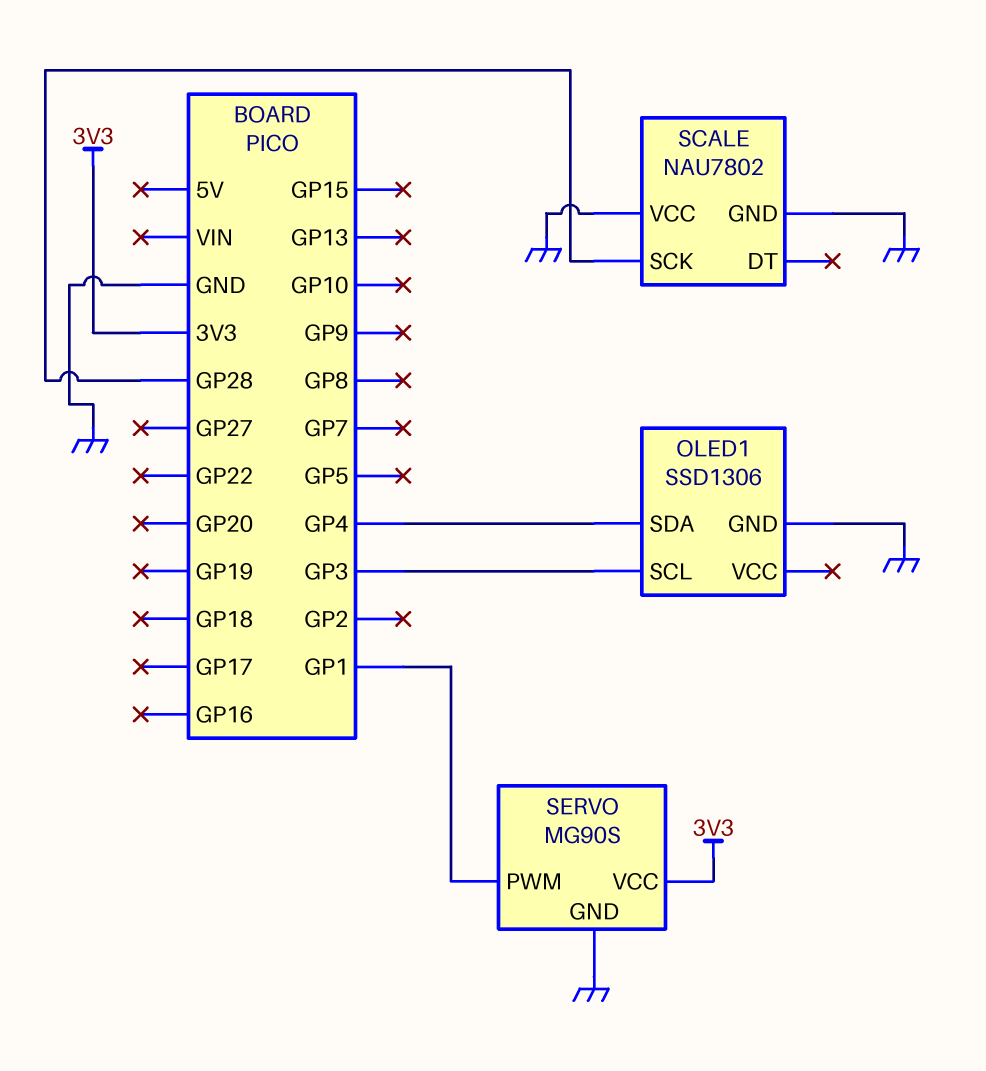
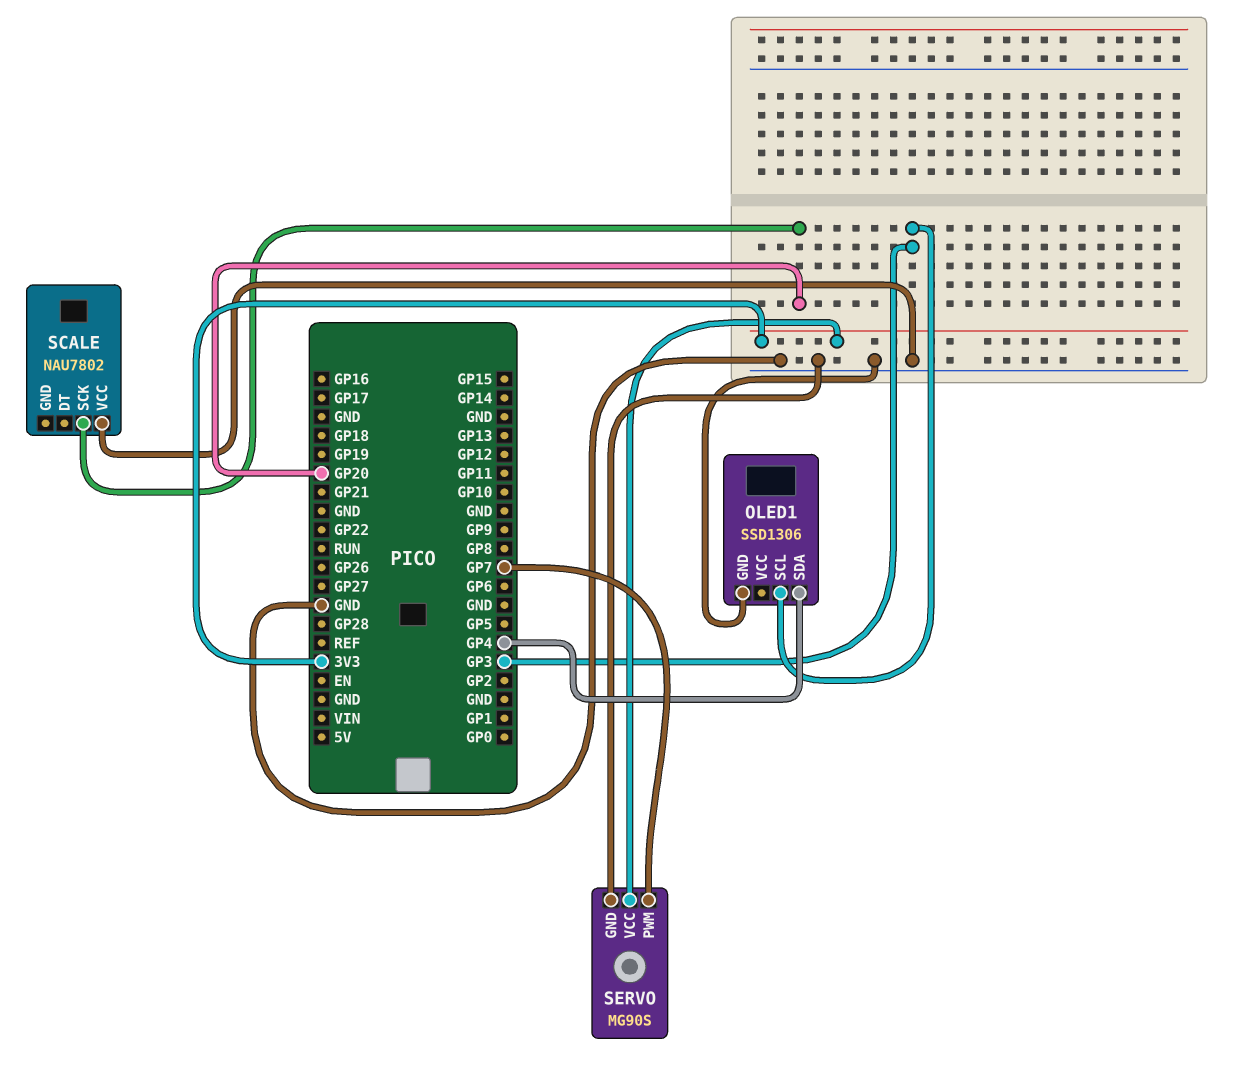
SCALE pin GND: GND -> none
SCALE pin SCK: GP28 -> GP20
SERVO pin PWM: GP1 -> GP7

